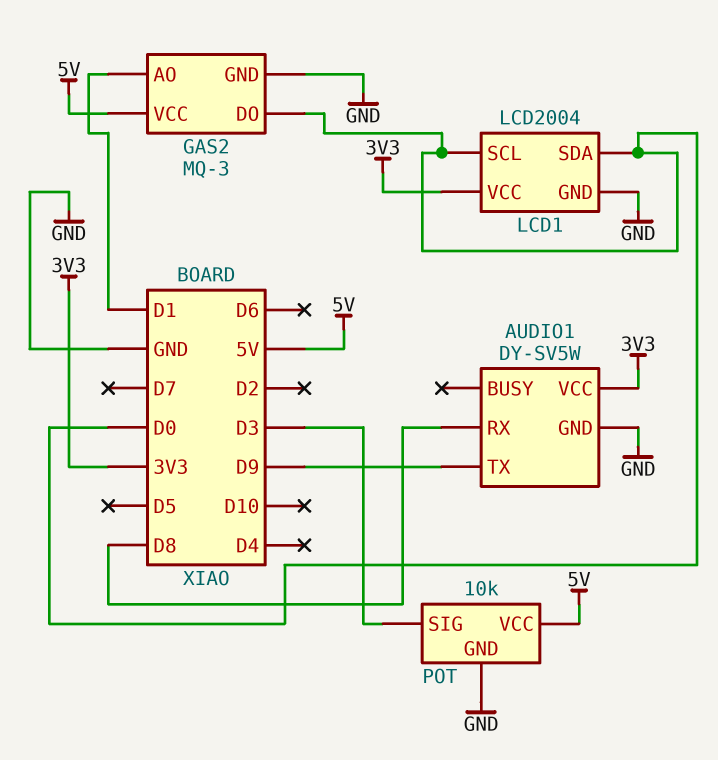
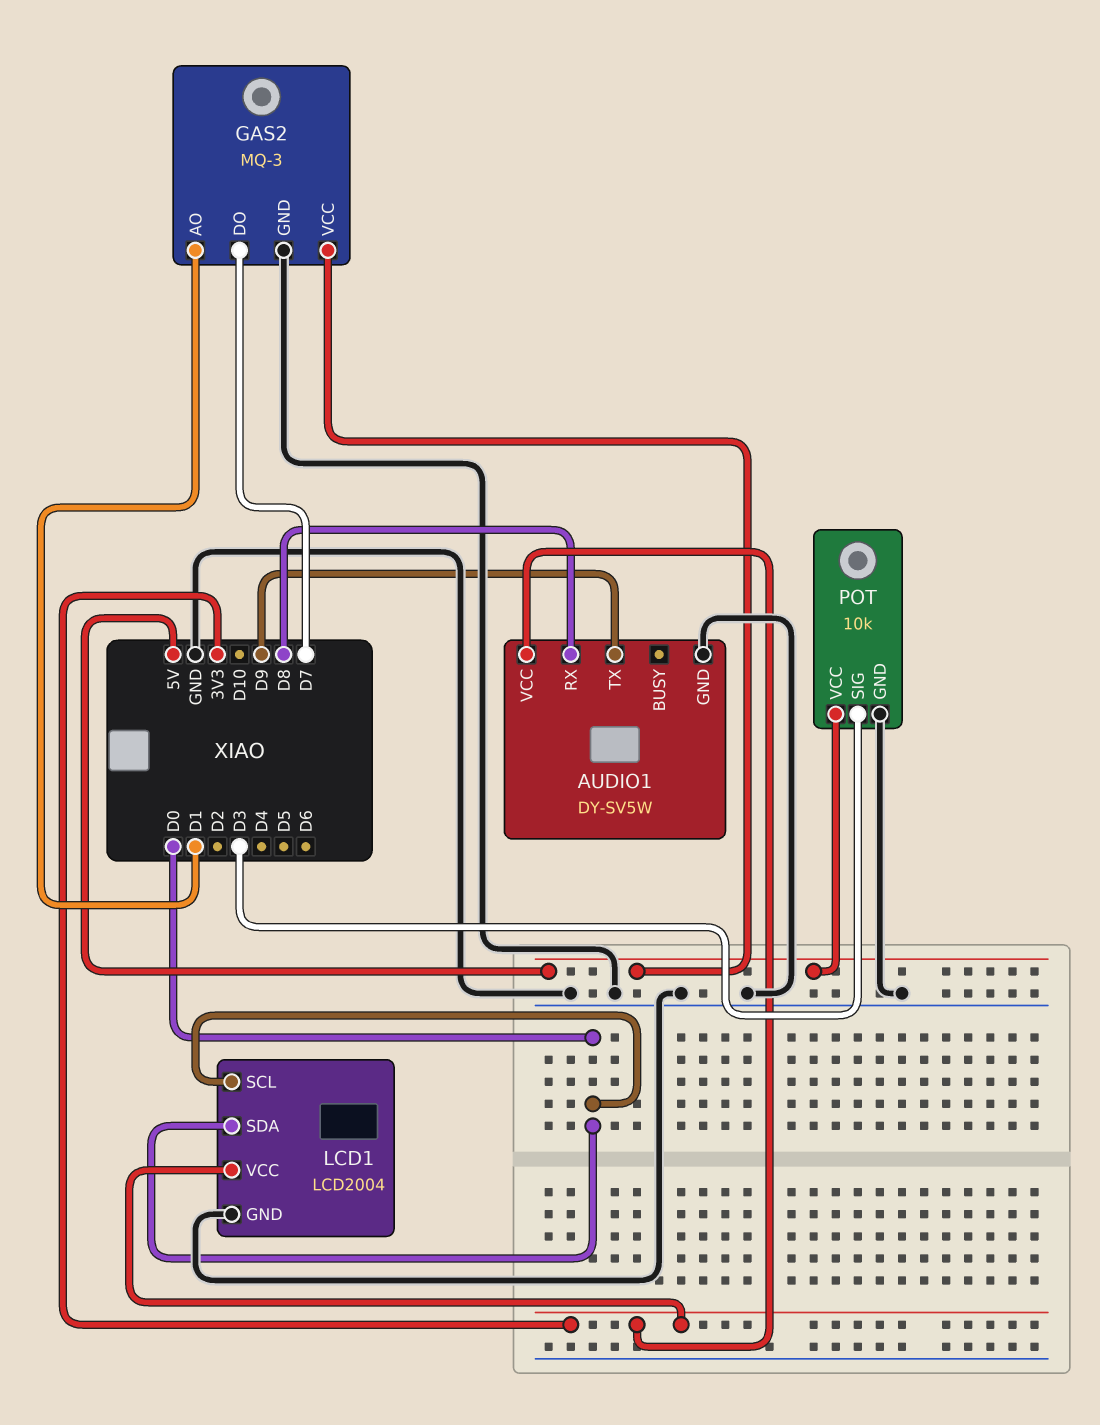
GAS2 pin DO: D0 -> D7

